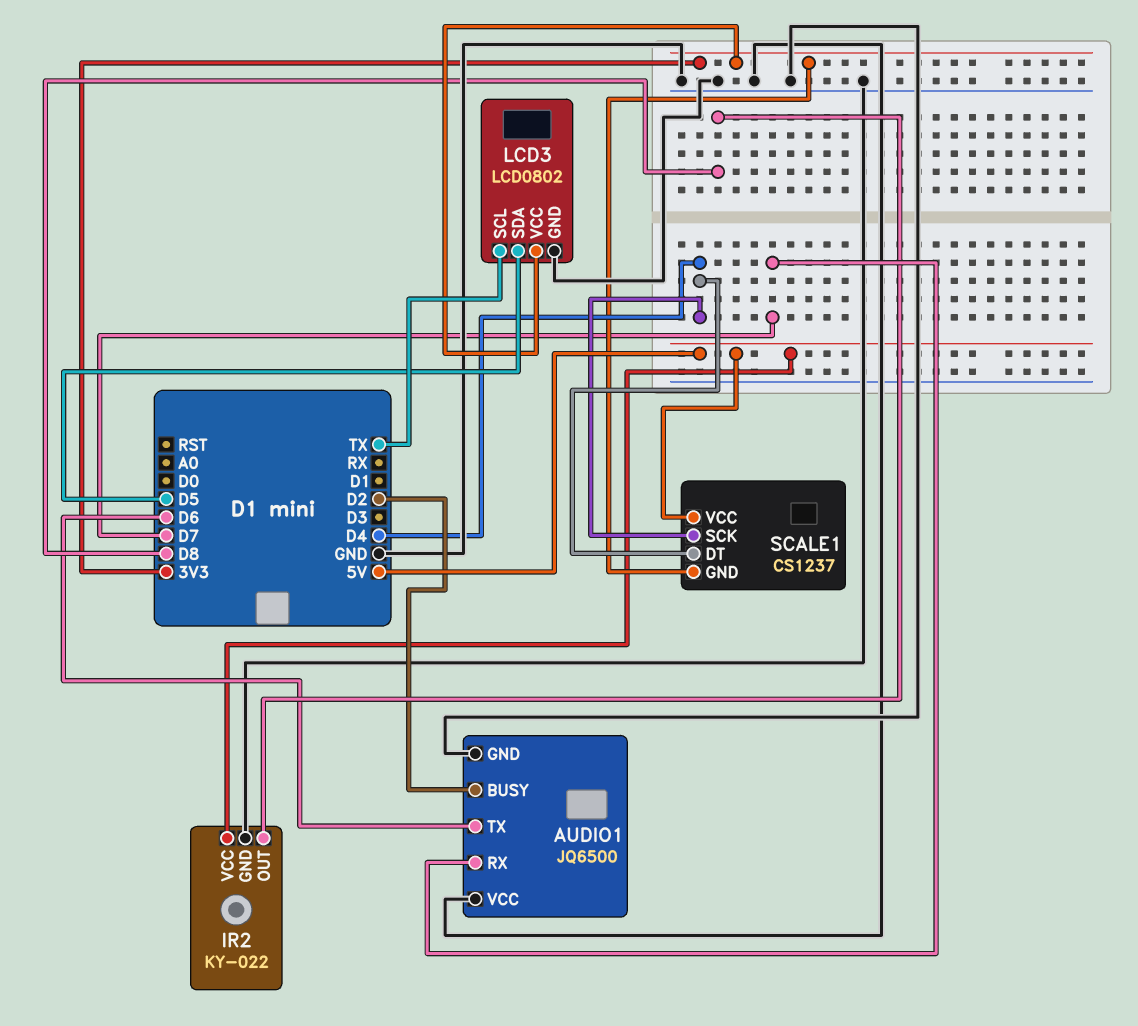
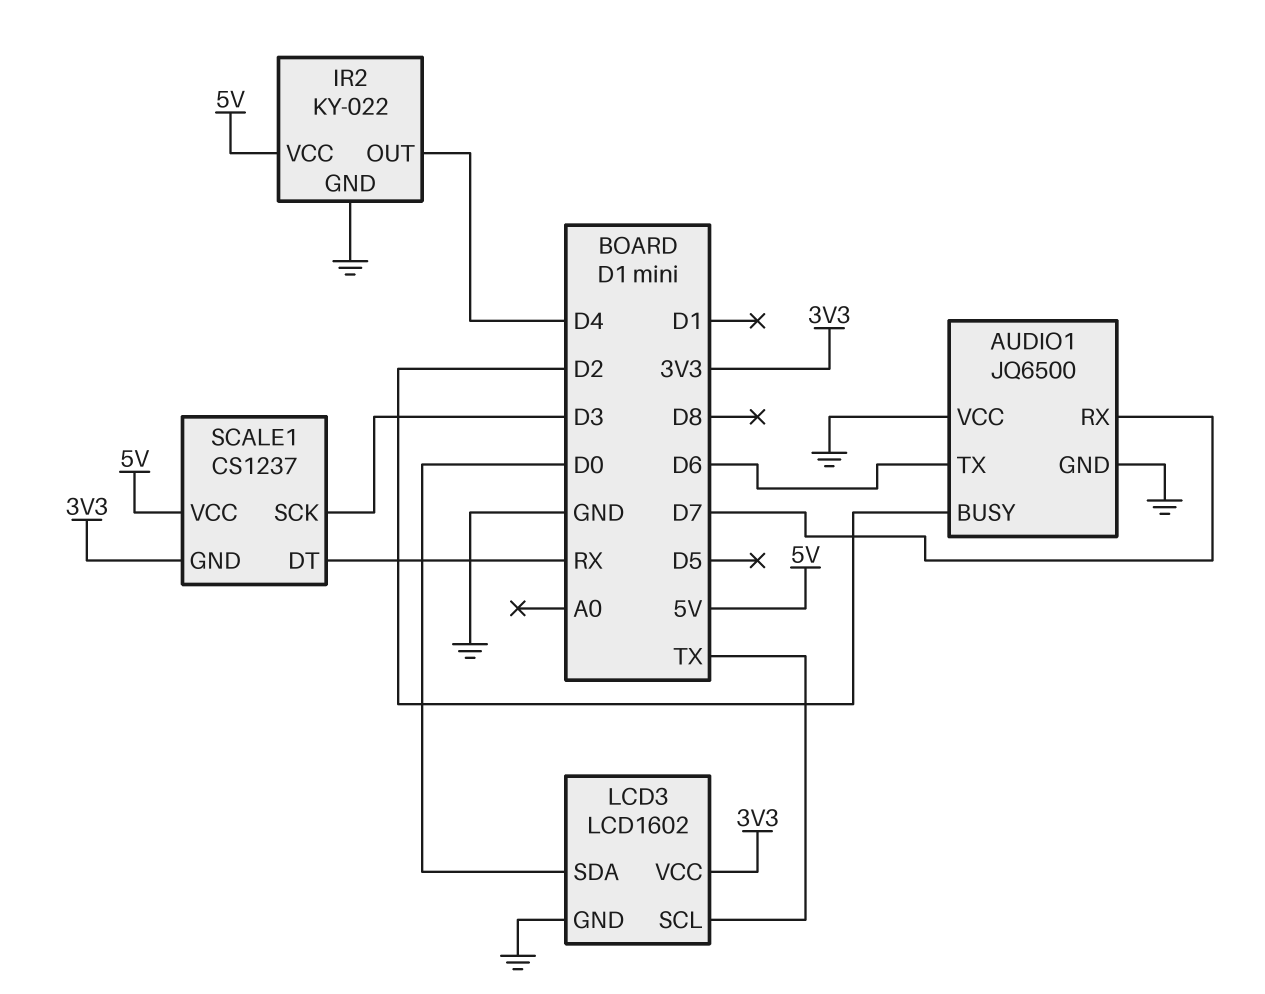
IR2 pin OUT: D8 -> D4
LCD3: LCD0802 -> LCD1602
LCD3 pin SDA: D5 -> D0
SCALE1 pin DT: D4 -> RX
SCALE1 pin SCK: D4 -> D3

